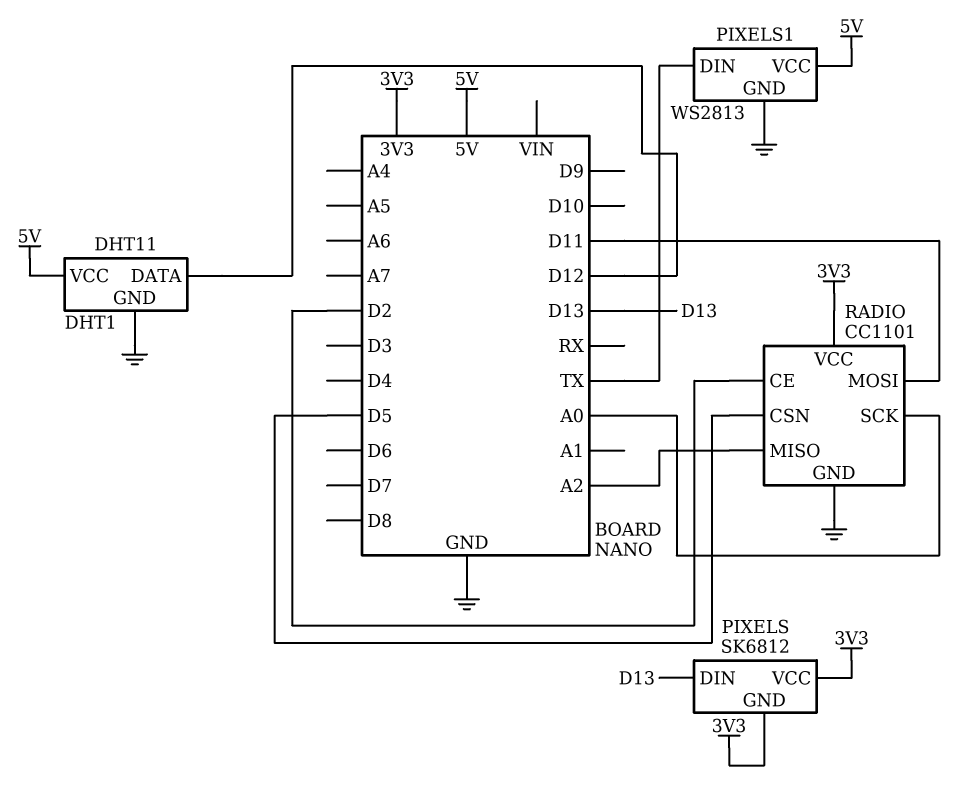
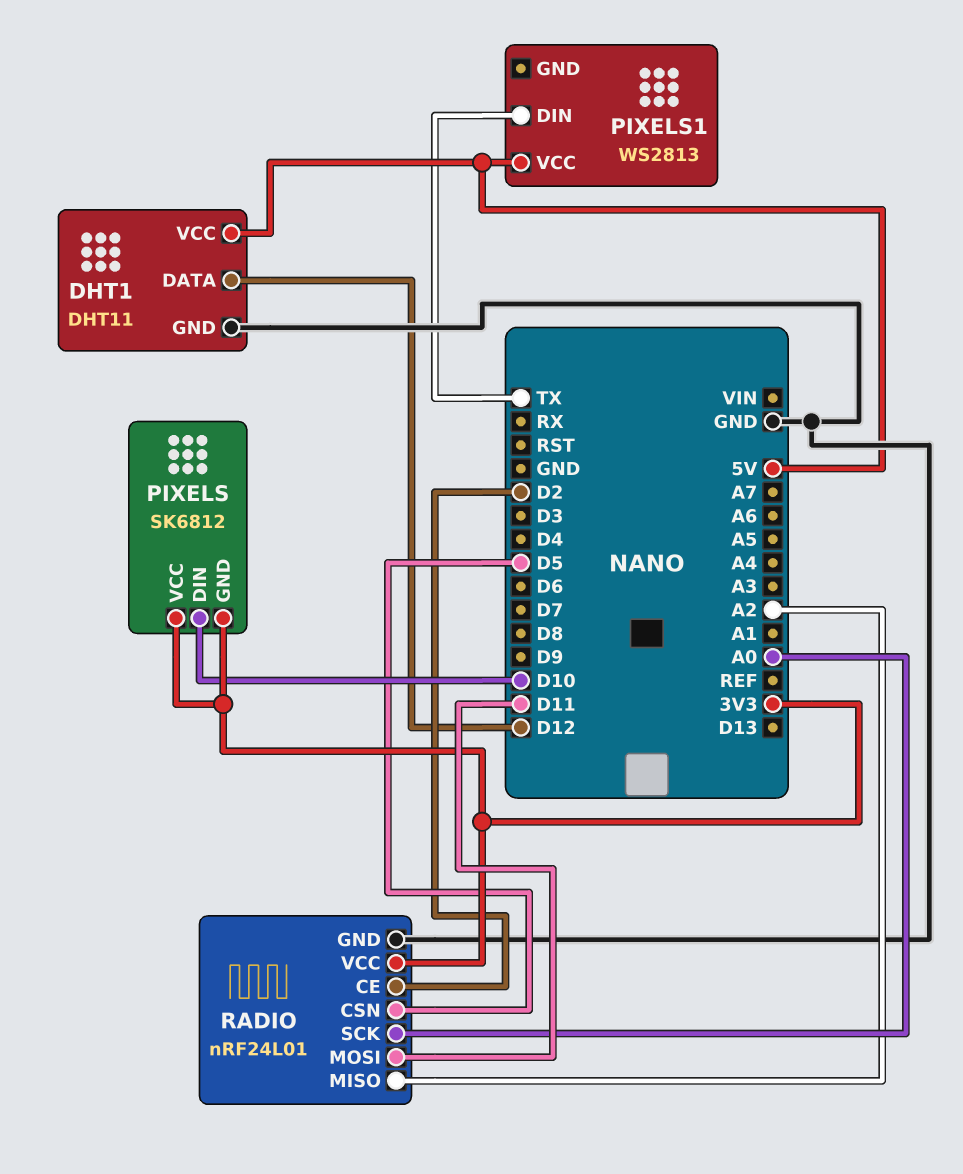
PIXELS pin DIN: D13 -> D10
PIXELS1 pin GND: GND -> none
RADIO: CC1101 -> nRF24L01

